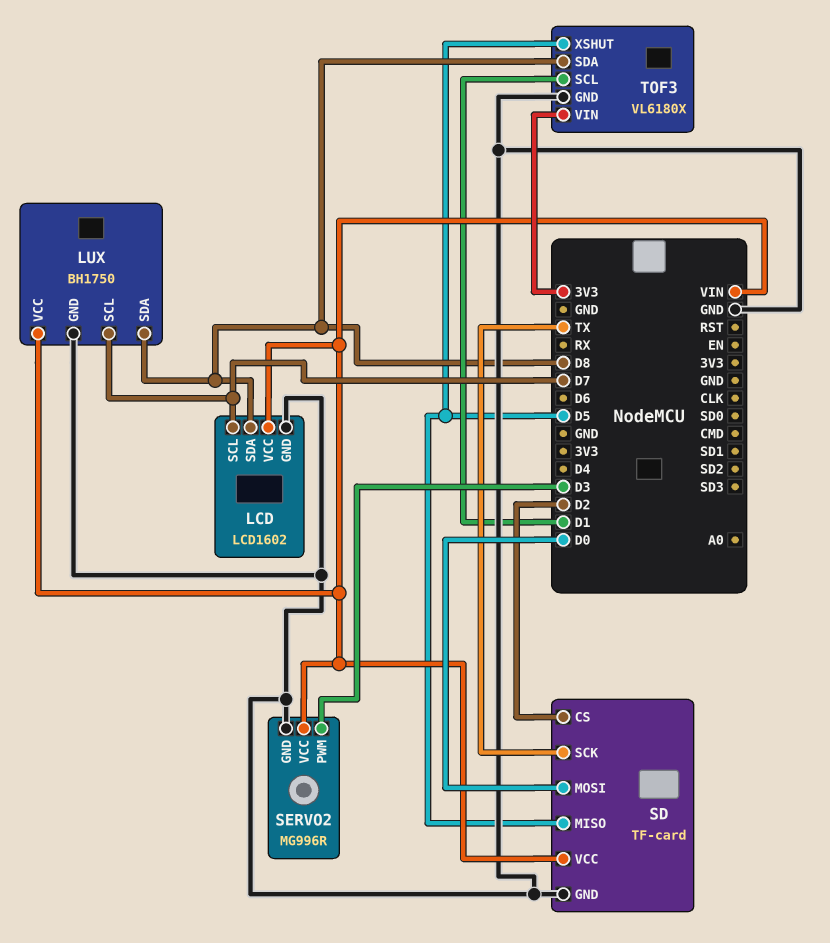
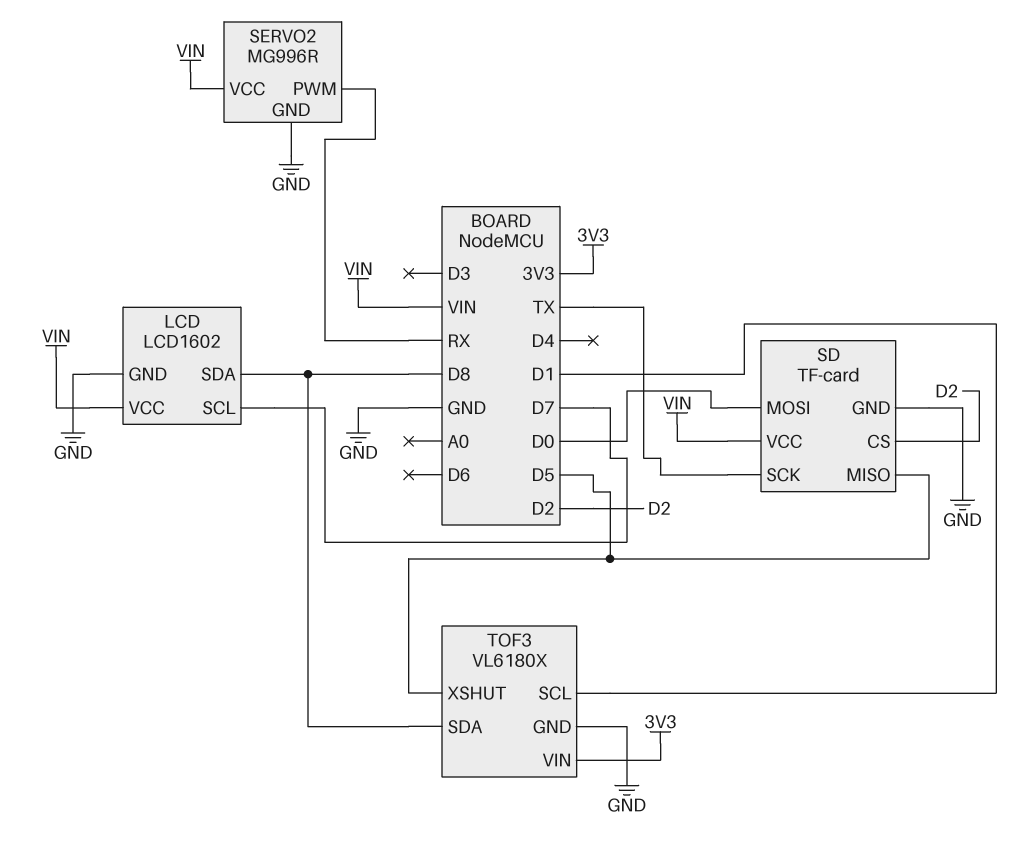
LUX: BH1750 -> none
LUX pin GND: GND -> none
LUX pin SCL: D7 -> none
LUX pin SDA: D8 -> none
LUX pin VCC: VIN -> none
SERVO2 pin PWM: D3 -> RX

